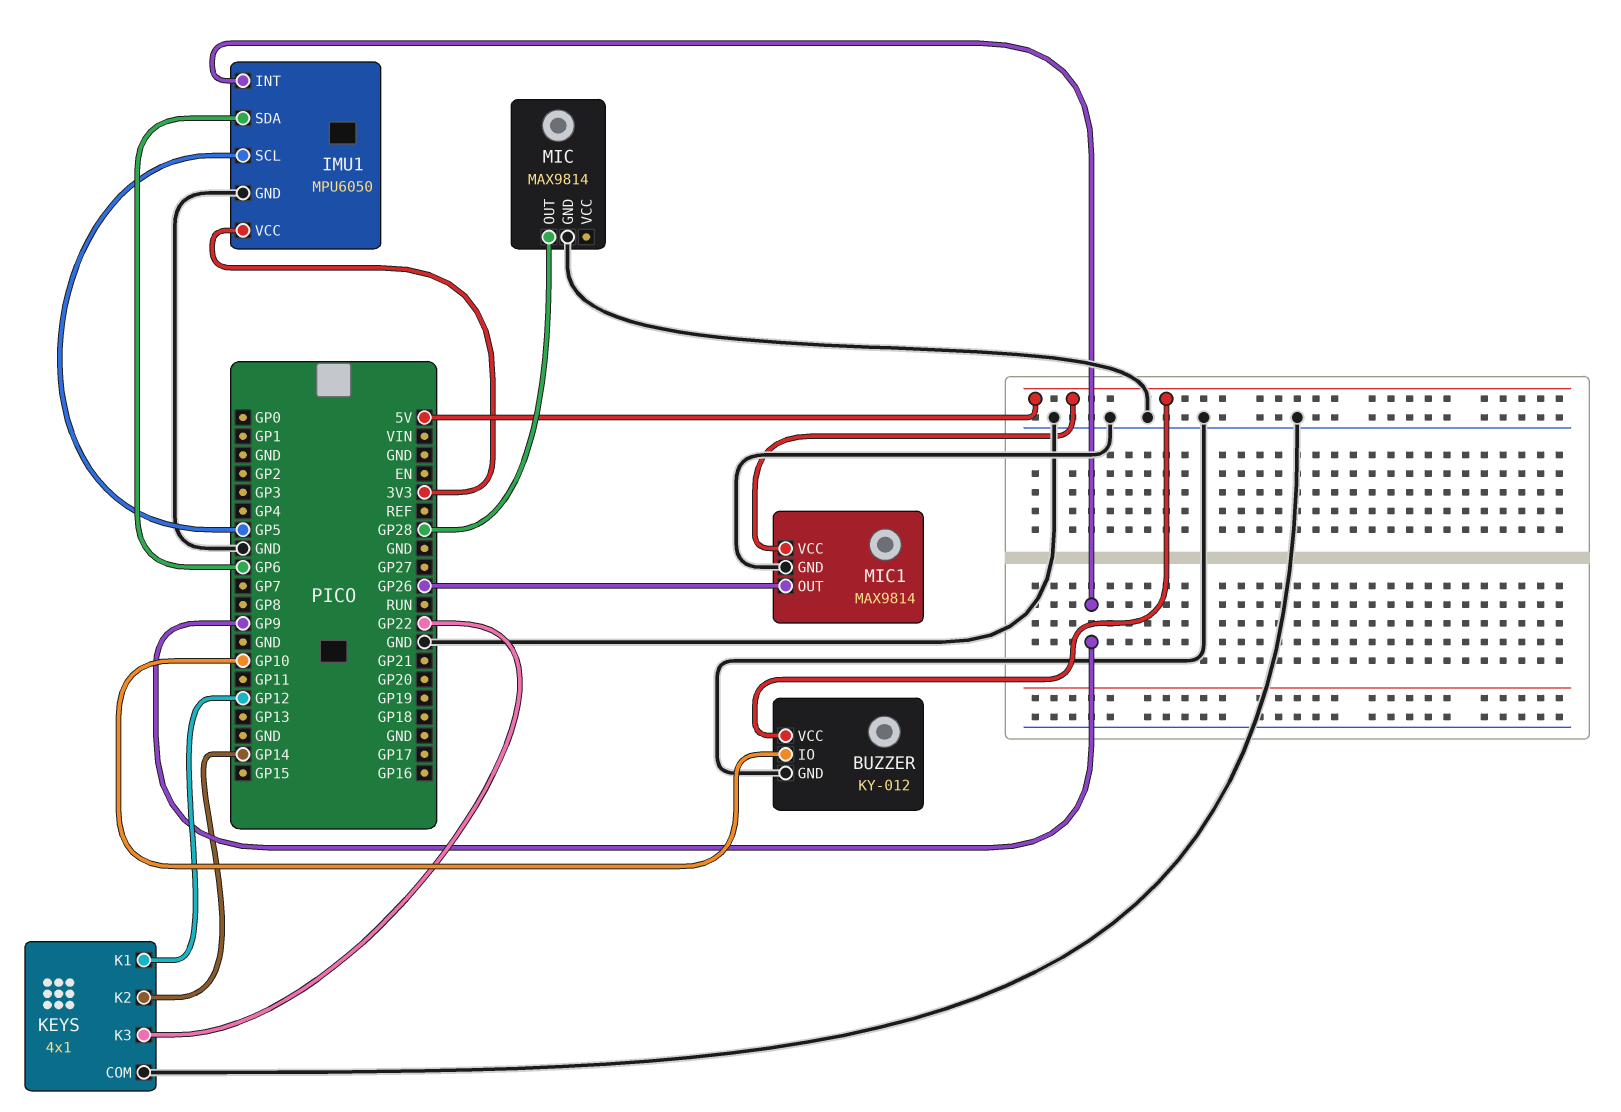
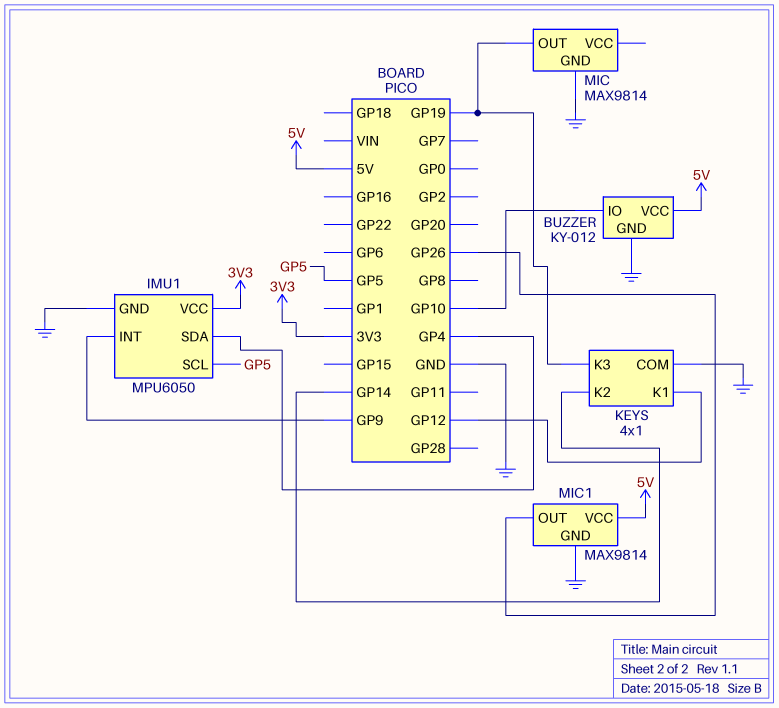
IMU1 pin SDA: GP6 -> GP4
KEYS pin K3: GP22 -> GP19
MIC pin OUT: GP28 -> GP19

